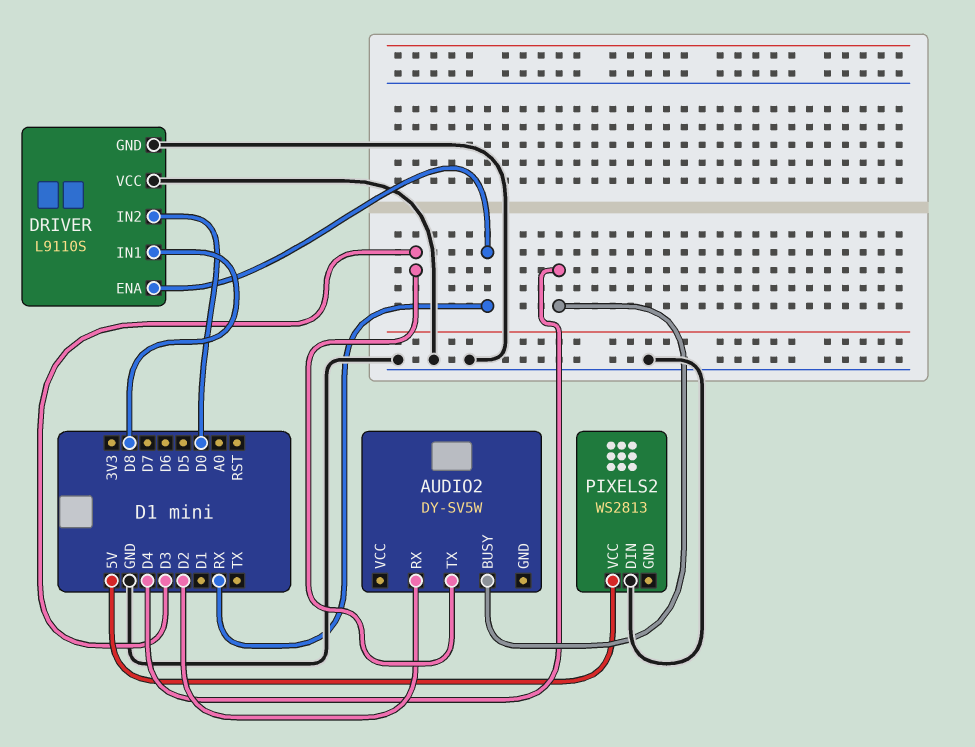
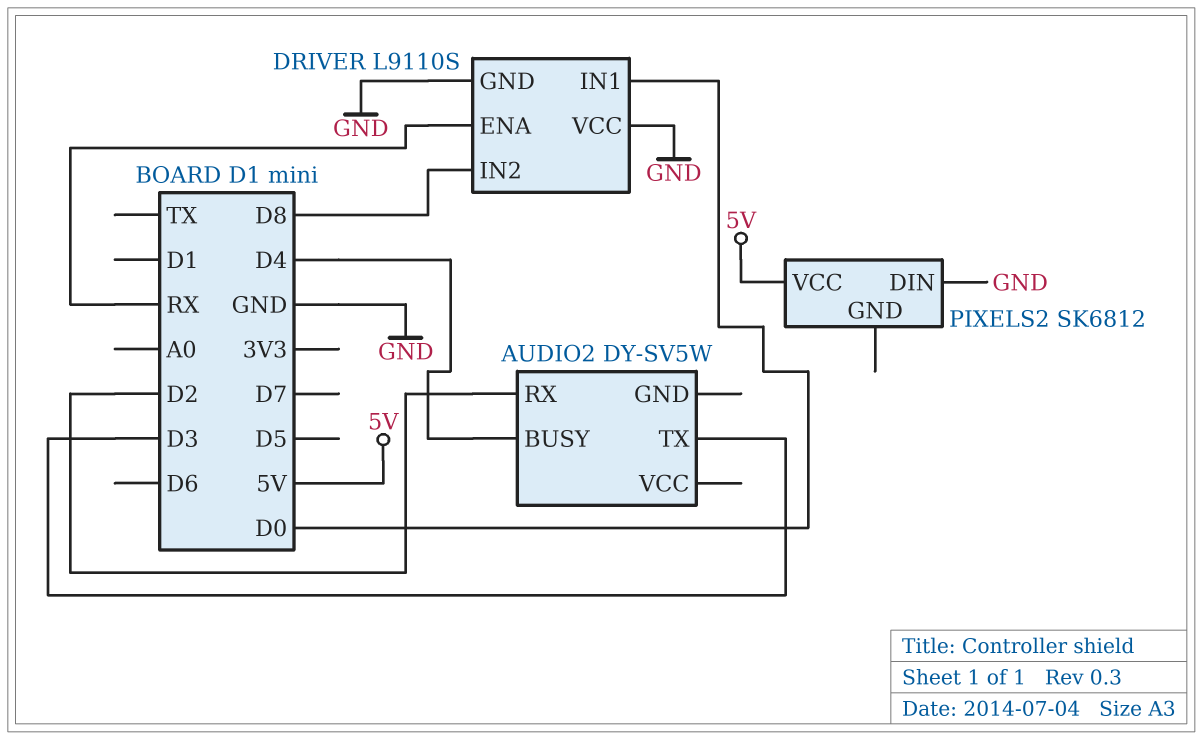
DRIVER pin IN1: D8 -> D0
DRIVER pin IN2: D0 -> D8
PIXELS2: WS2813 -> SK6812

